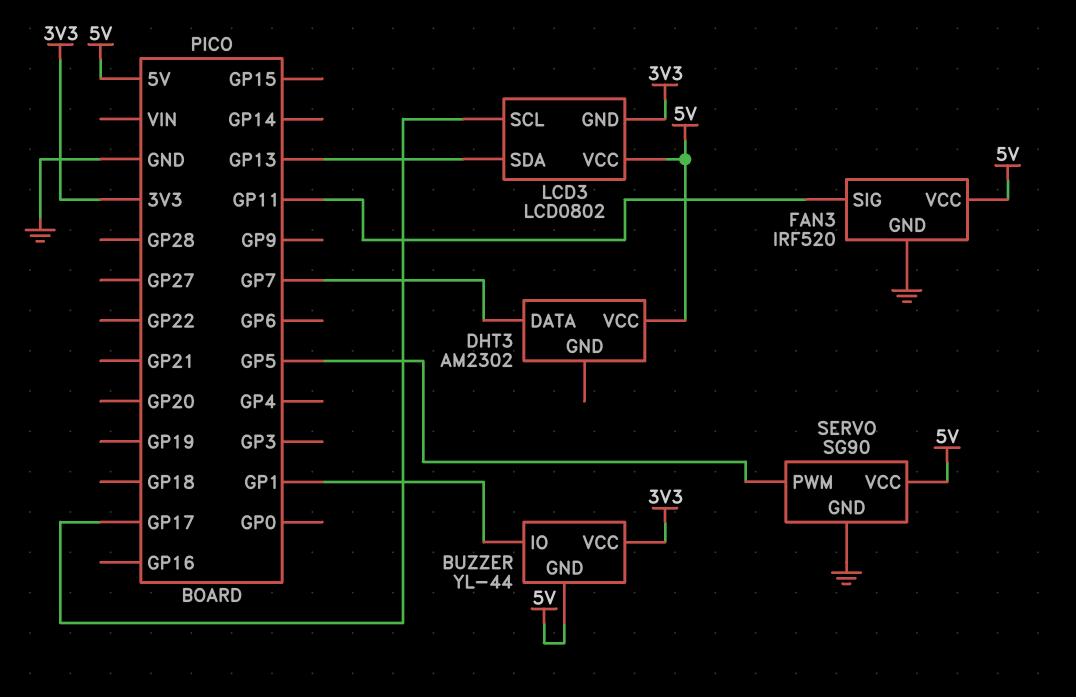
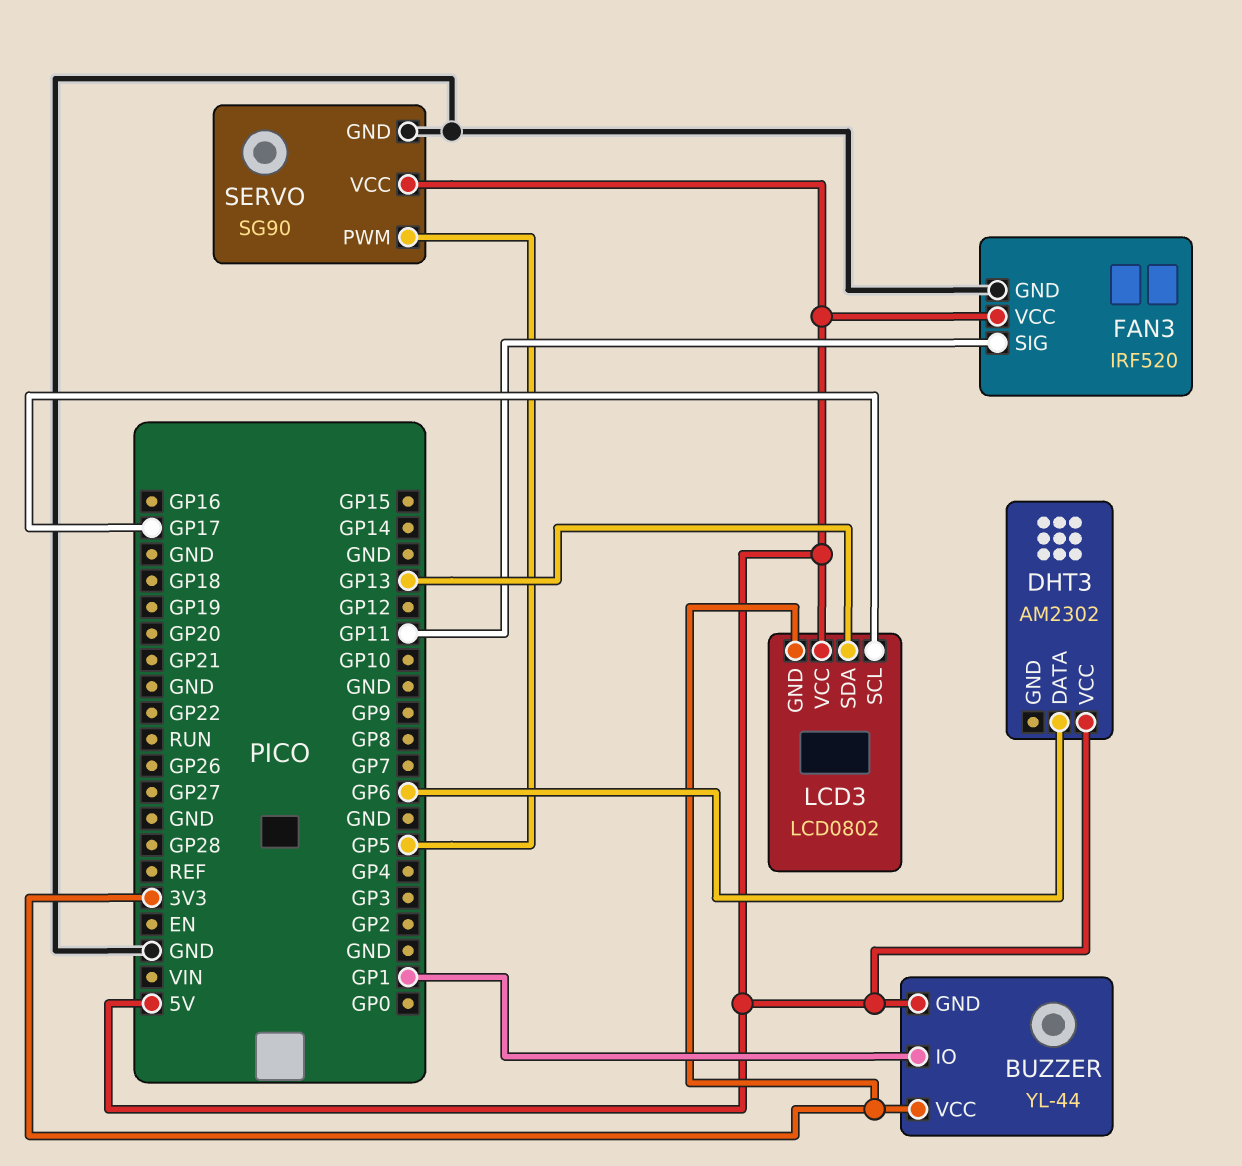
DHT3 pin DATA: GP7 -> GP6

